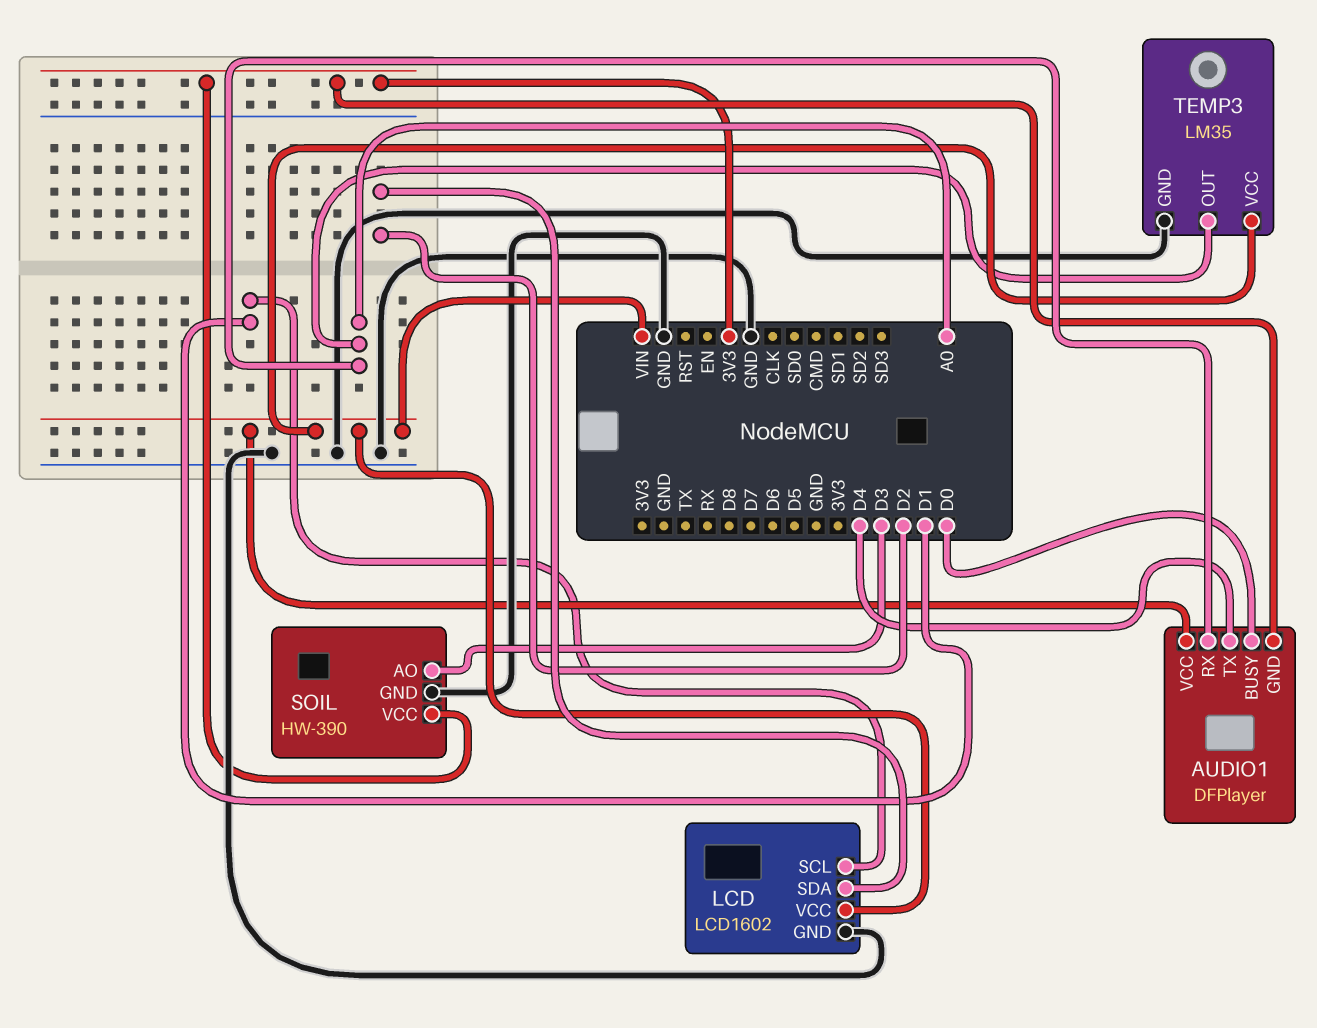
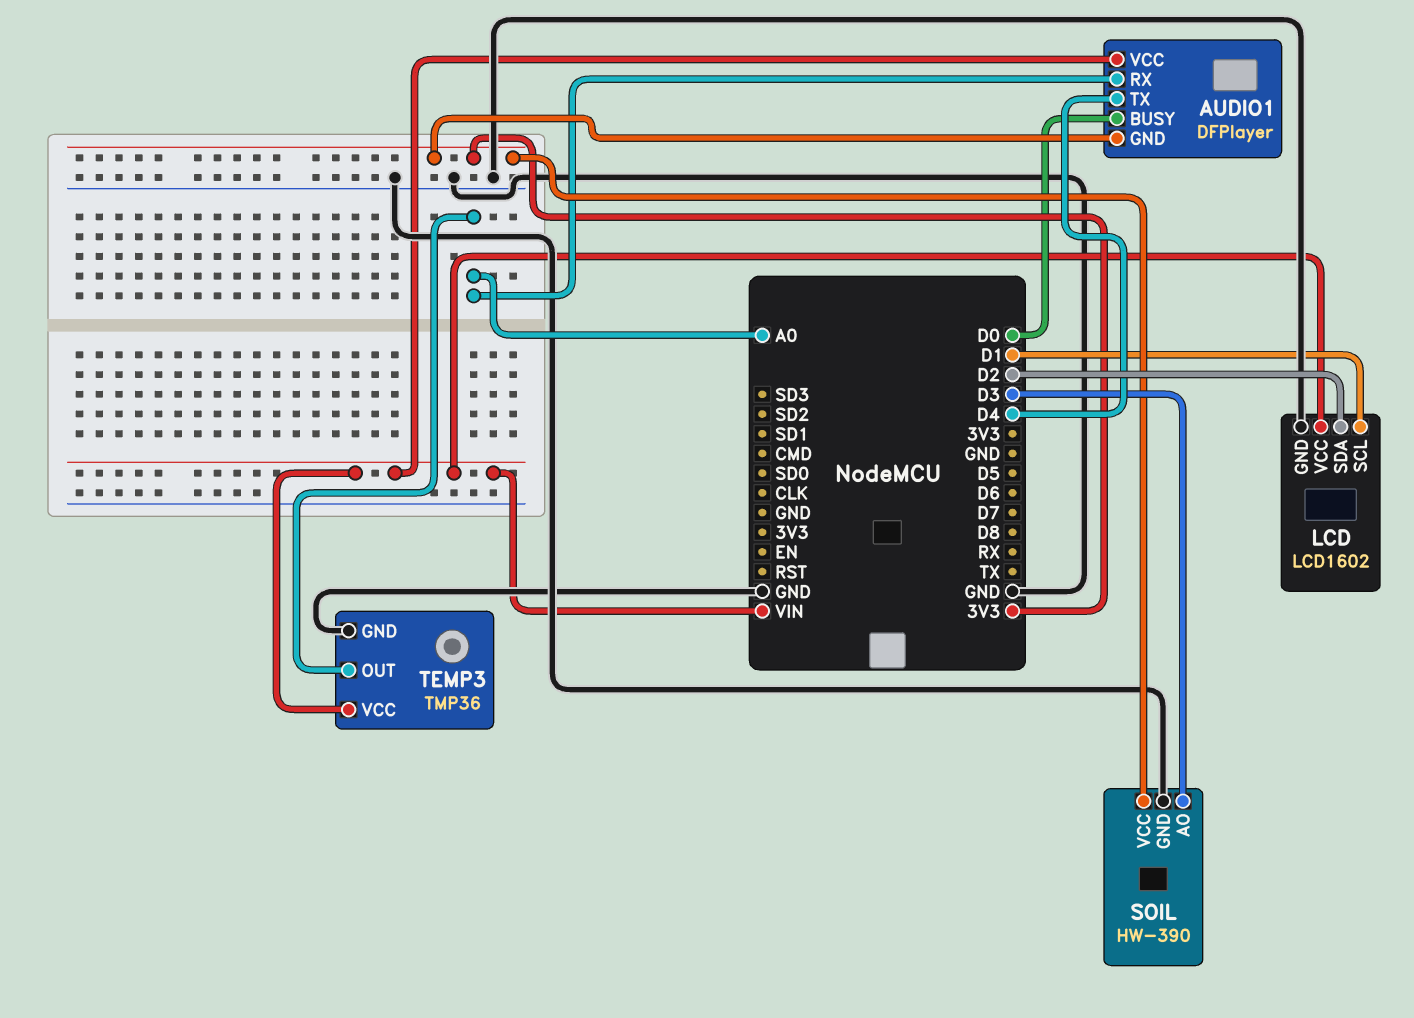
TEMP3: LM35 -> TMP36

